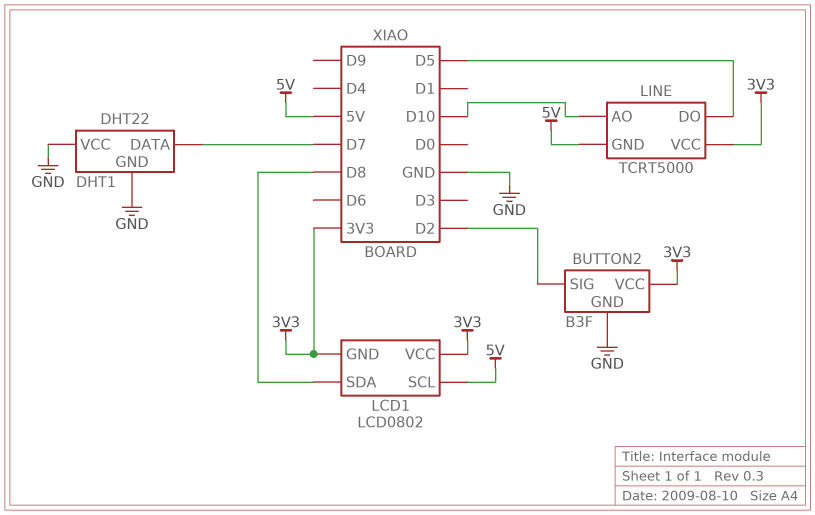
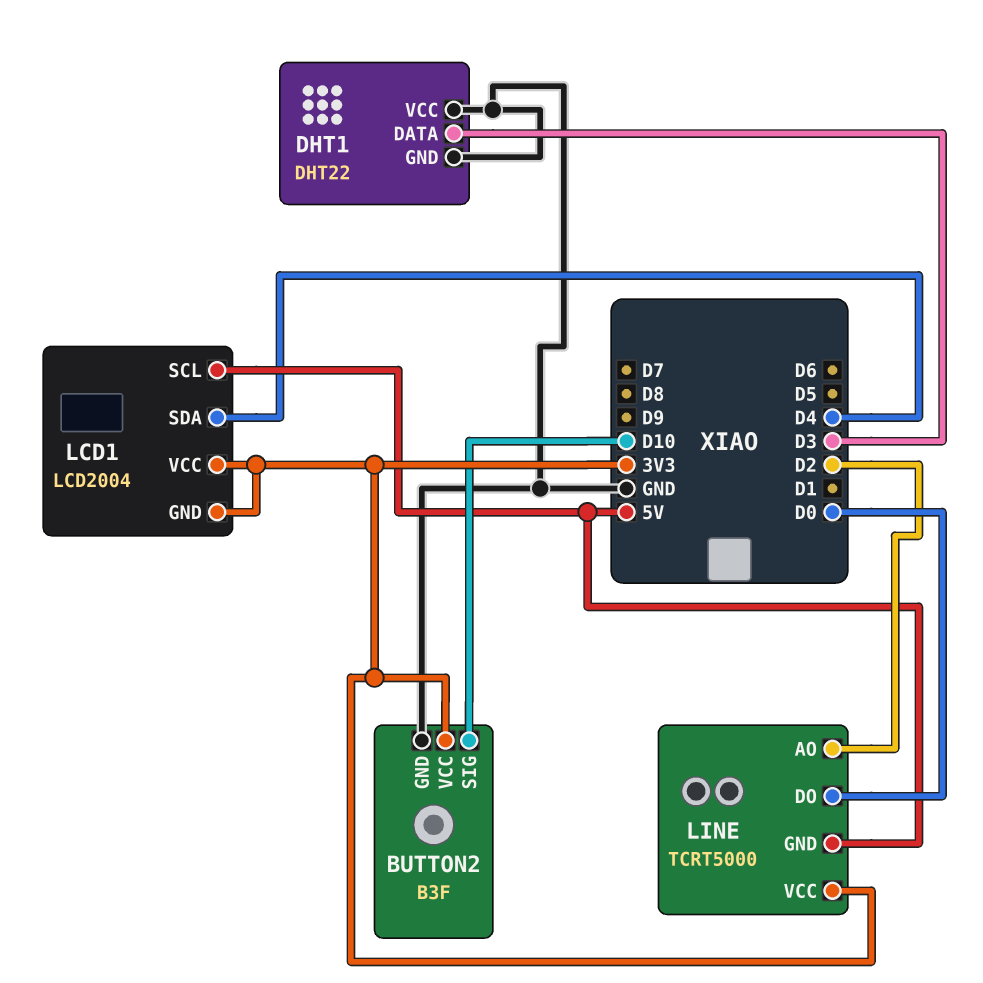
BUTTON2 pin SIG: D2 -> D10
DHT1 pin DATA: D7 -> D3
LCD1: LCD0802 -> LCD2004
LCD1 pin SDA: D8 -> D4
LINE pin AO: D10 -> D2
LINE pin DO: D5 -> D0

